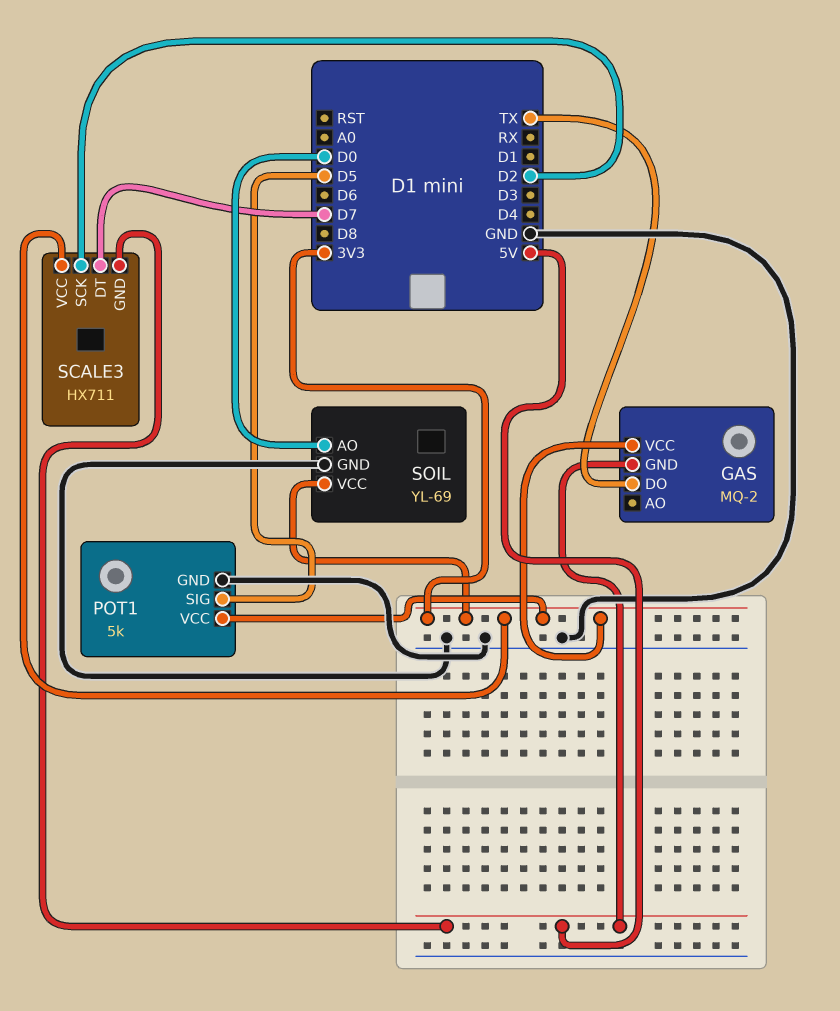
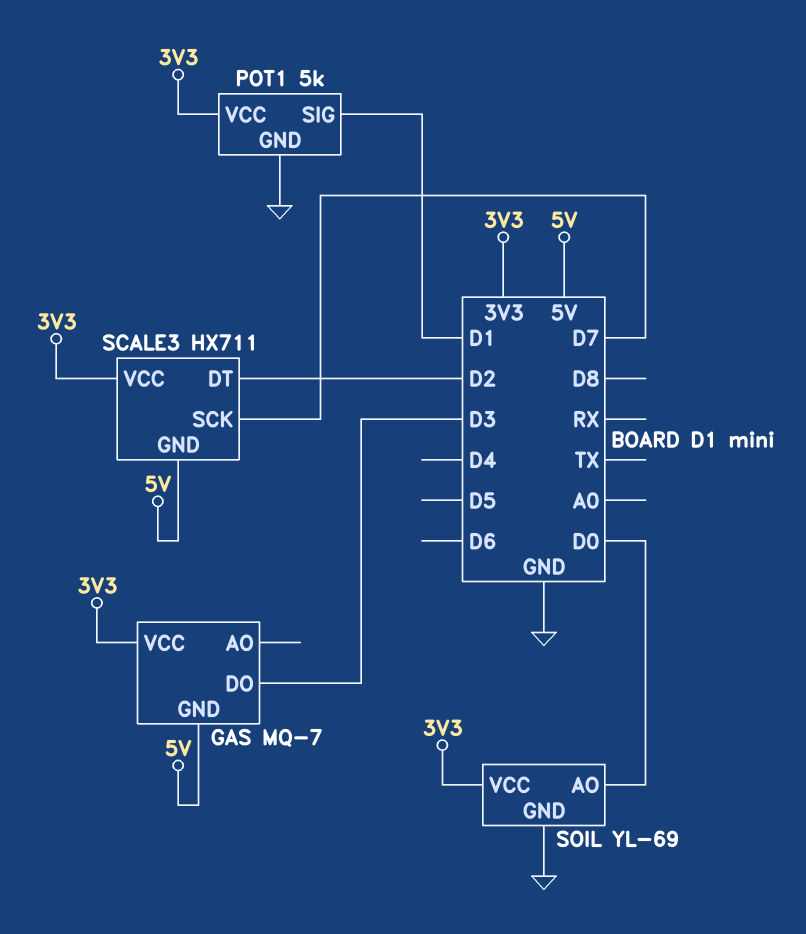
GAS: MQ-2 -> MQ-7
GAS pin DO: TX -> D3
POT1 pin SIG: D5 -> D1
SCALE3 pin DT: D7 -> D2
SCALE3 pin SCK: D2 -> D7

